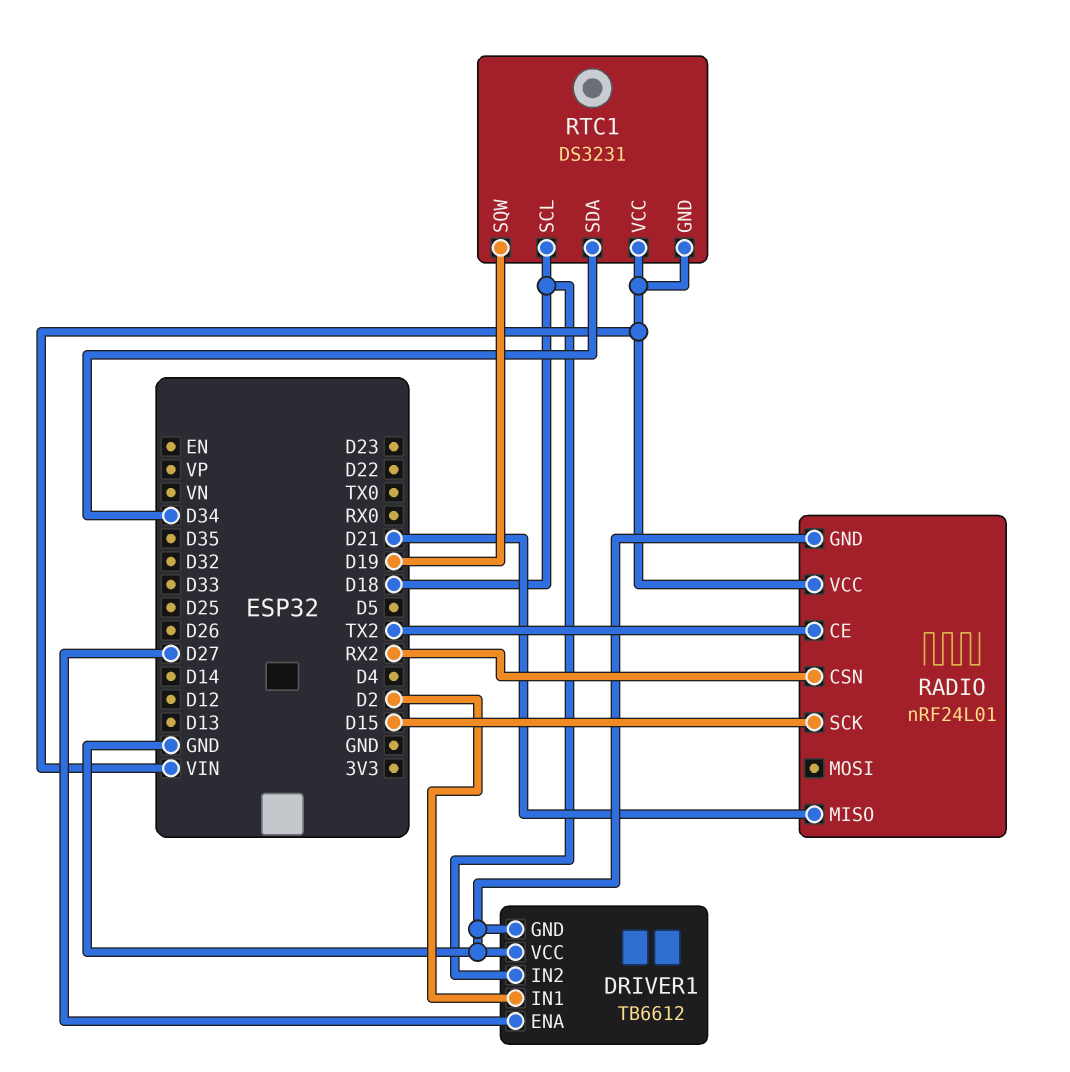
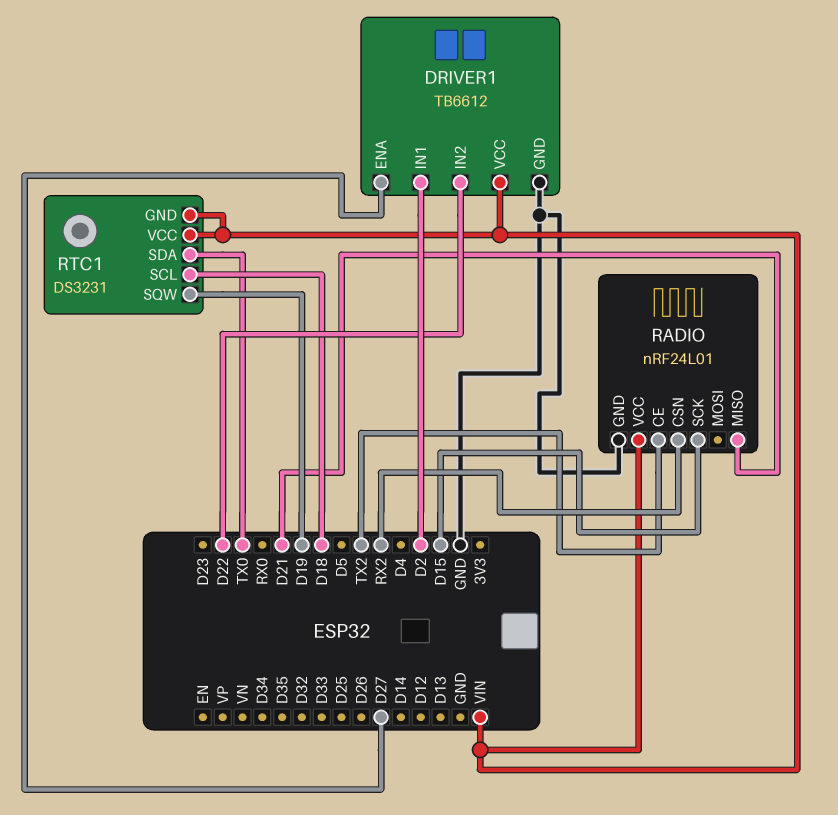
DRIVER1 pin IN2: D18 -> D22
DRIVER1 pin VCC: GND -> VIN
RTC1 pin SDA: D34 -> TX0

